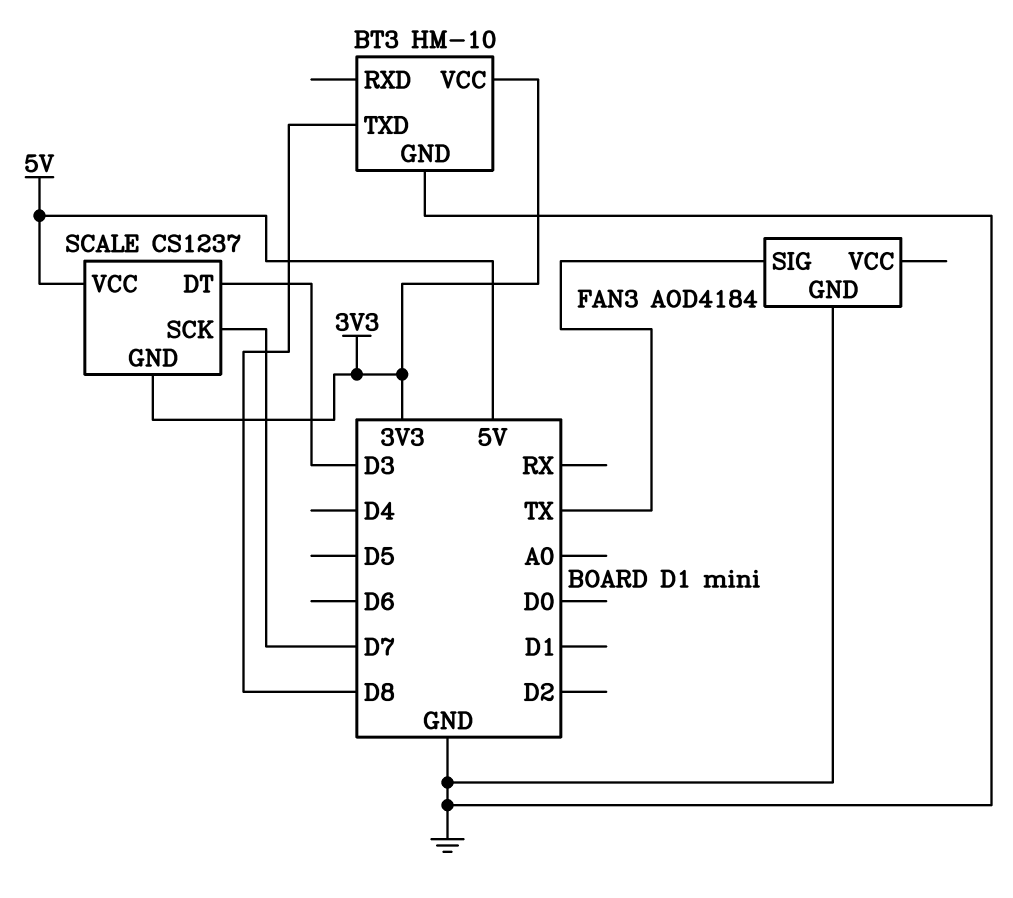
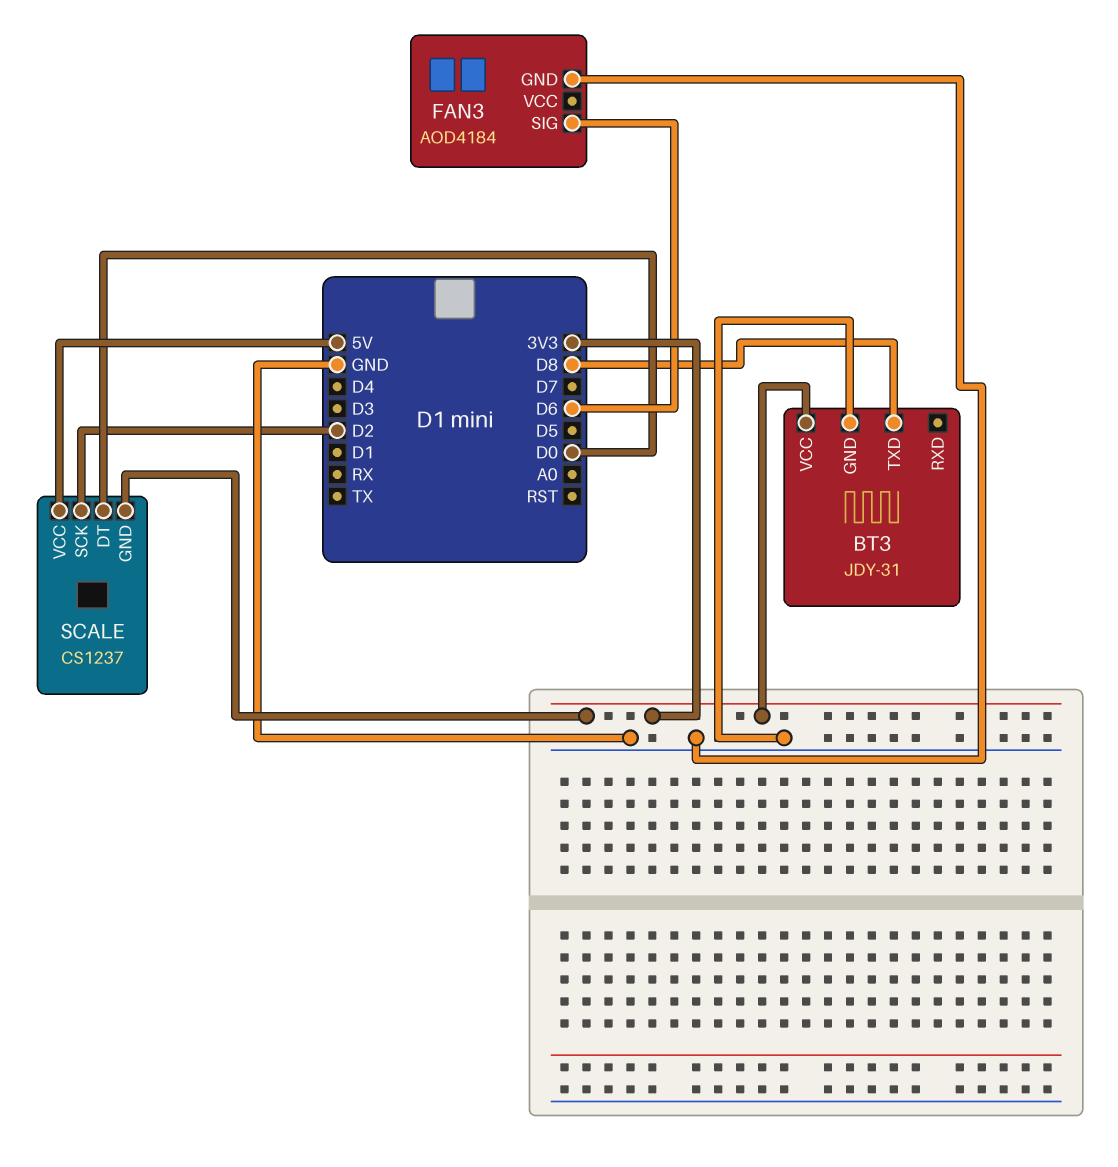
BT3: HM-10 -> JDY-31
FAN3 pin SIG: TX -> D6
SCALE pin DT: D3 -> D0
SCALE pin SCK: D7 -> D2

